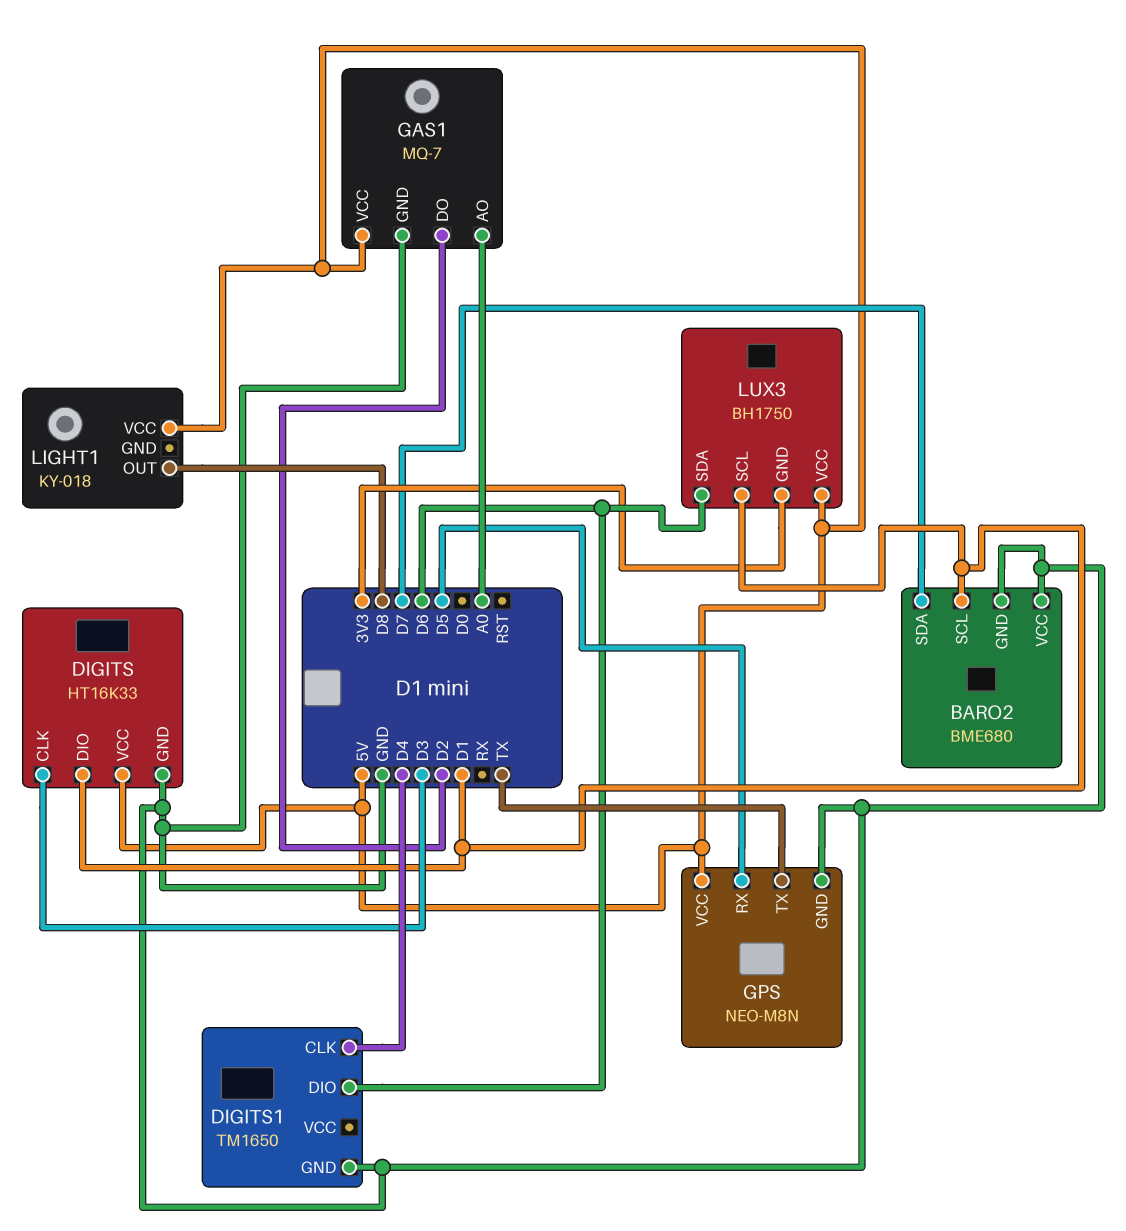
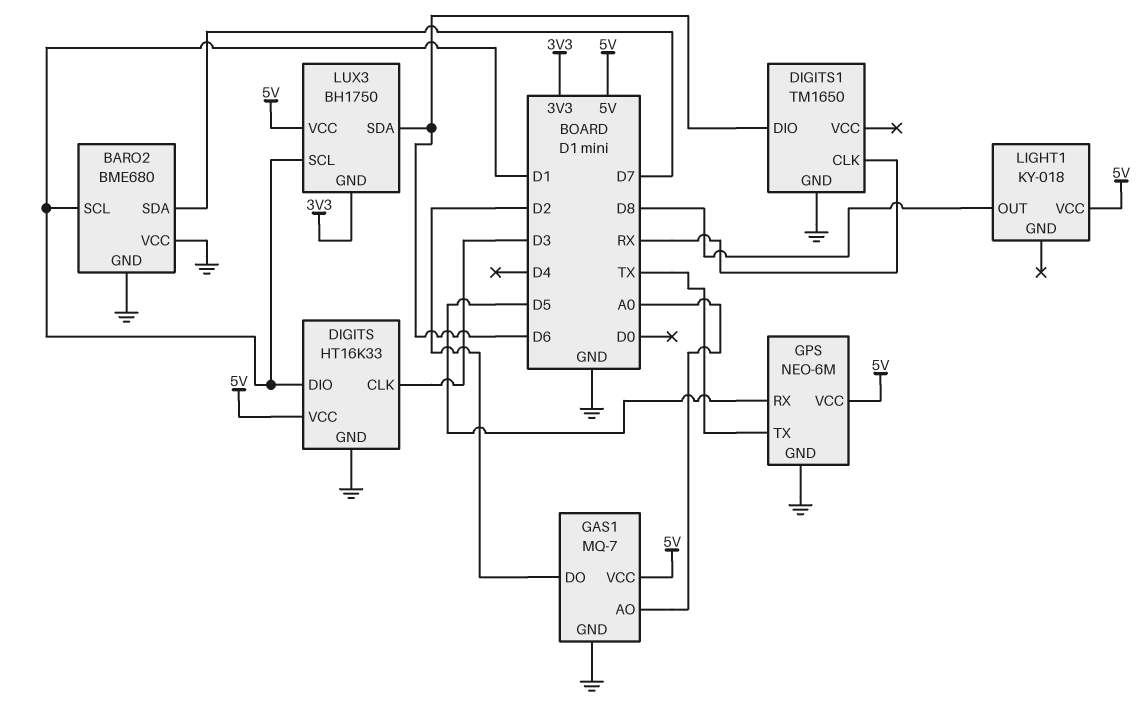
DIGITS1 pin CLK: D4 -> RX
GPS: NEO-M8N -> NEO-6M

